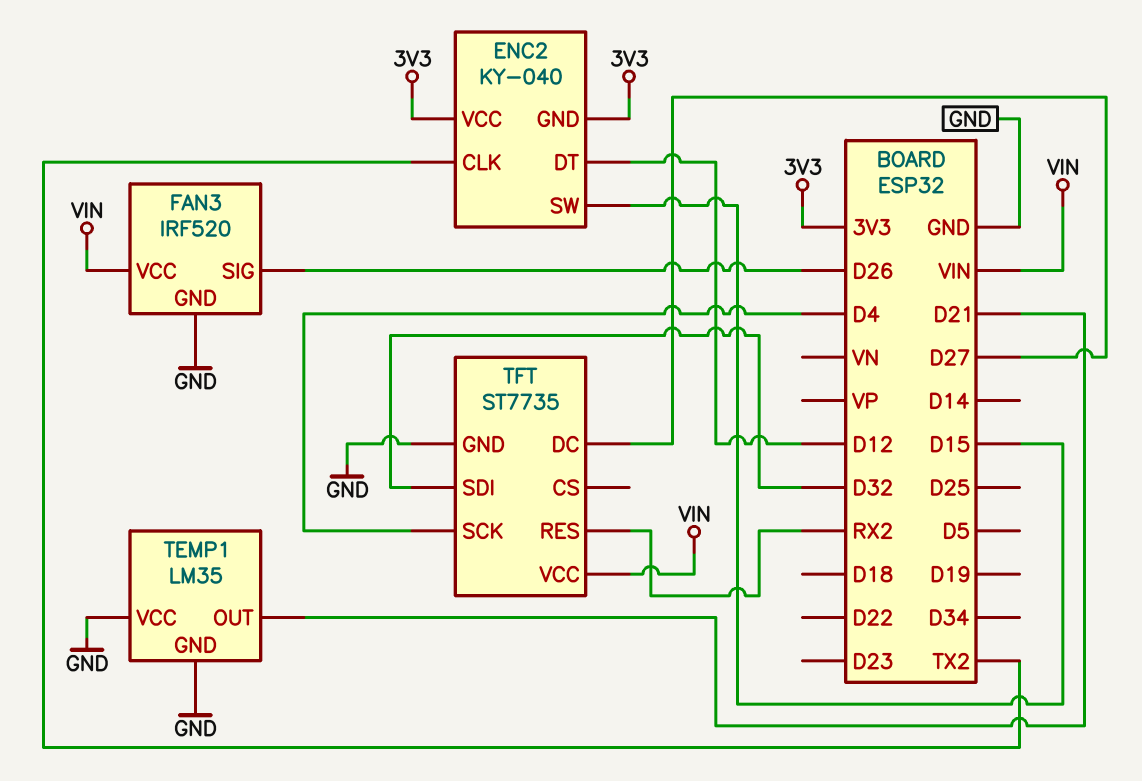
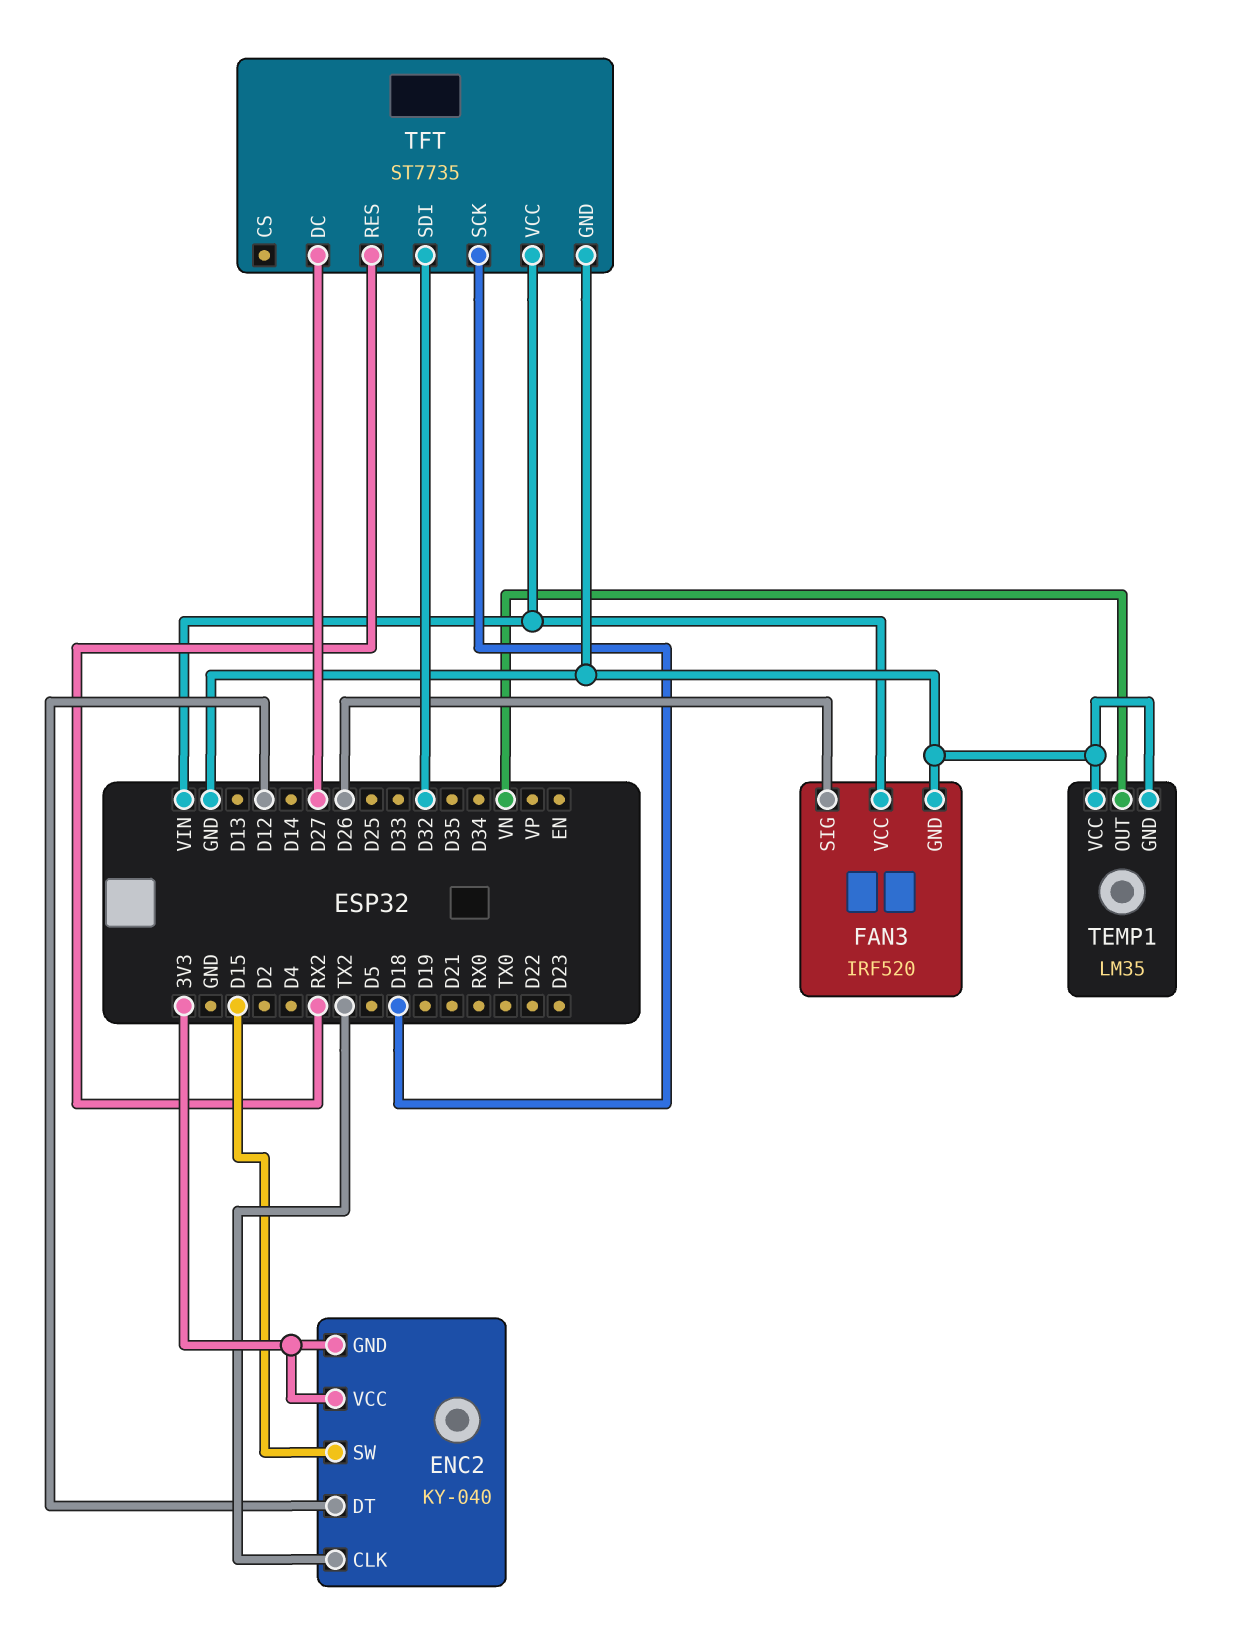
TEMP1 pin OUT: D21 -> VN
TFT pin SCK: D4 -> D18

